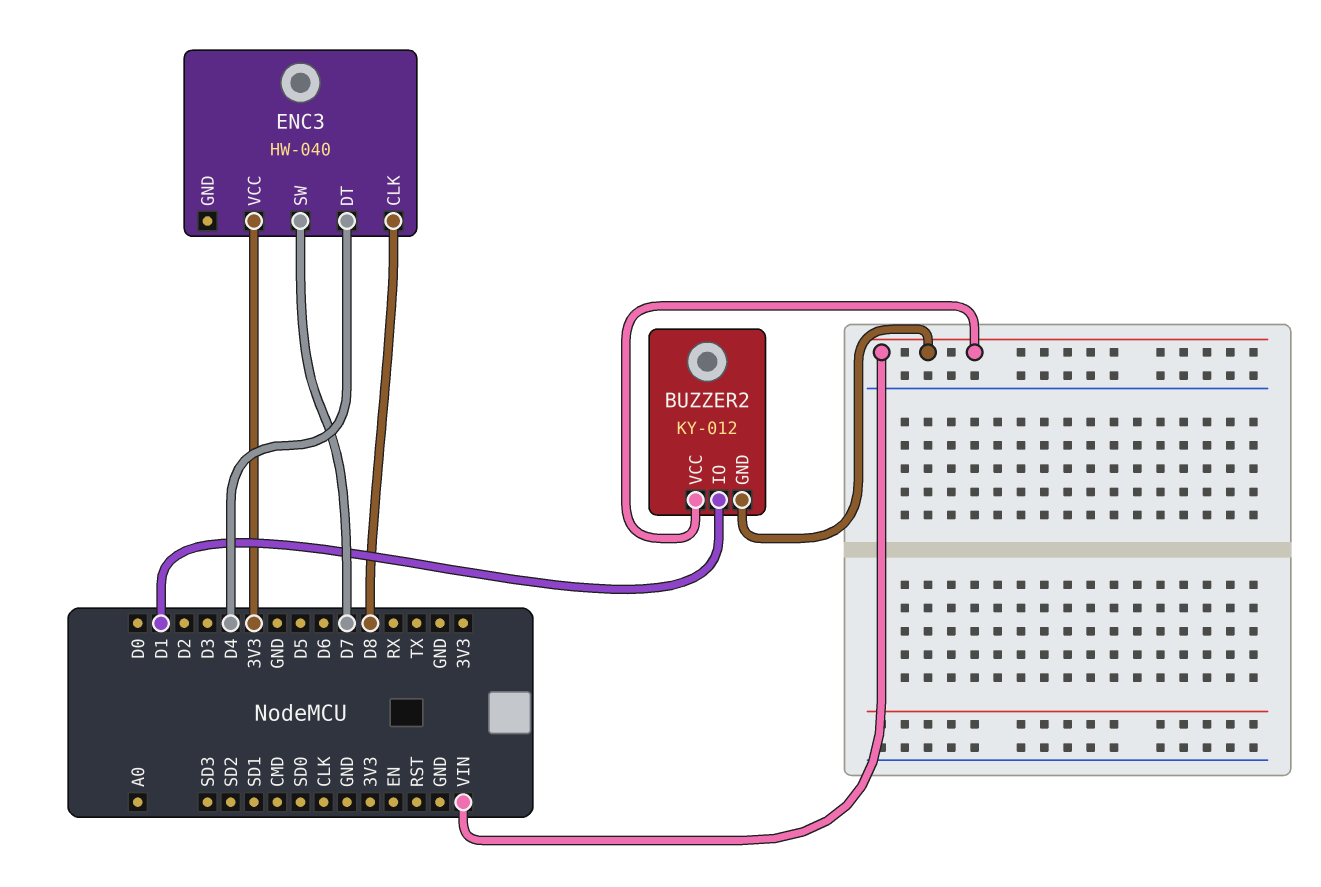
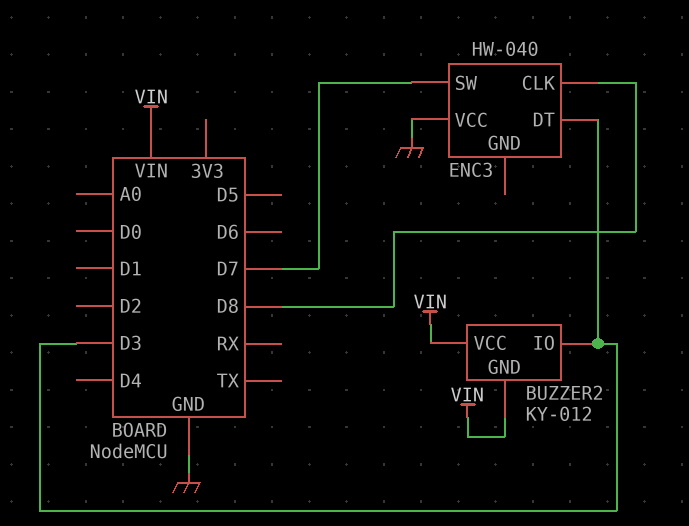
BUZZER2 pin IO: D1 -> D3
ENC3 pin DT: D4 -> D3
ENC3 pin VCC: 3V3 -> GND

